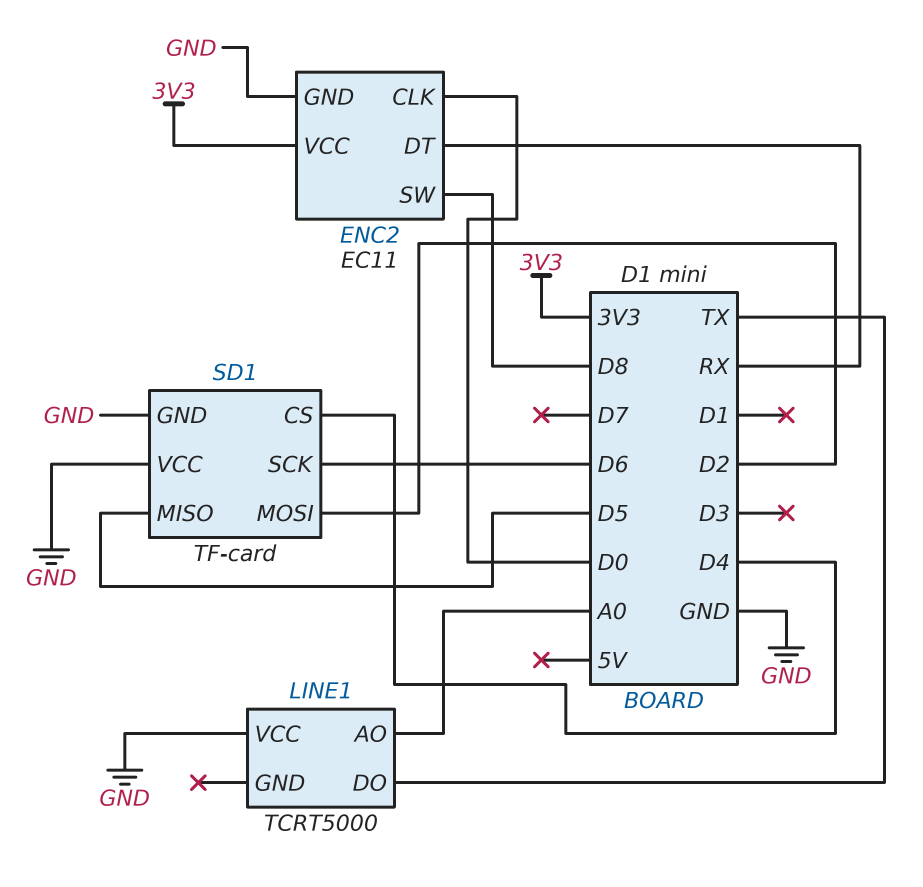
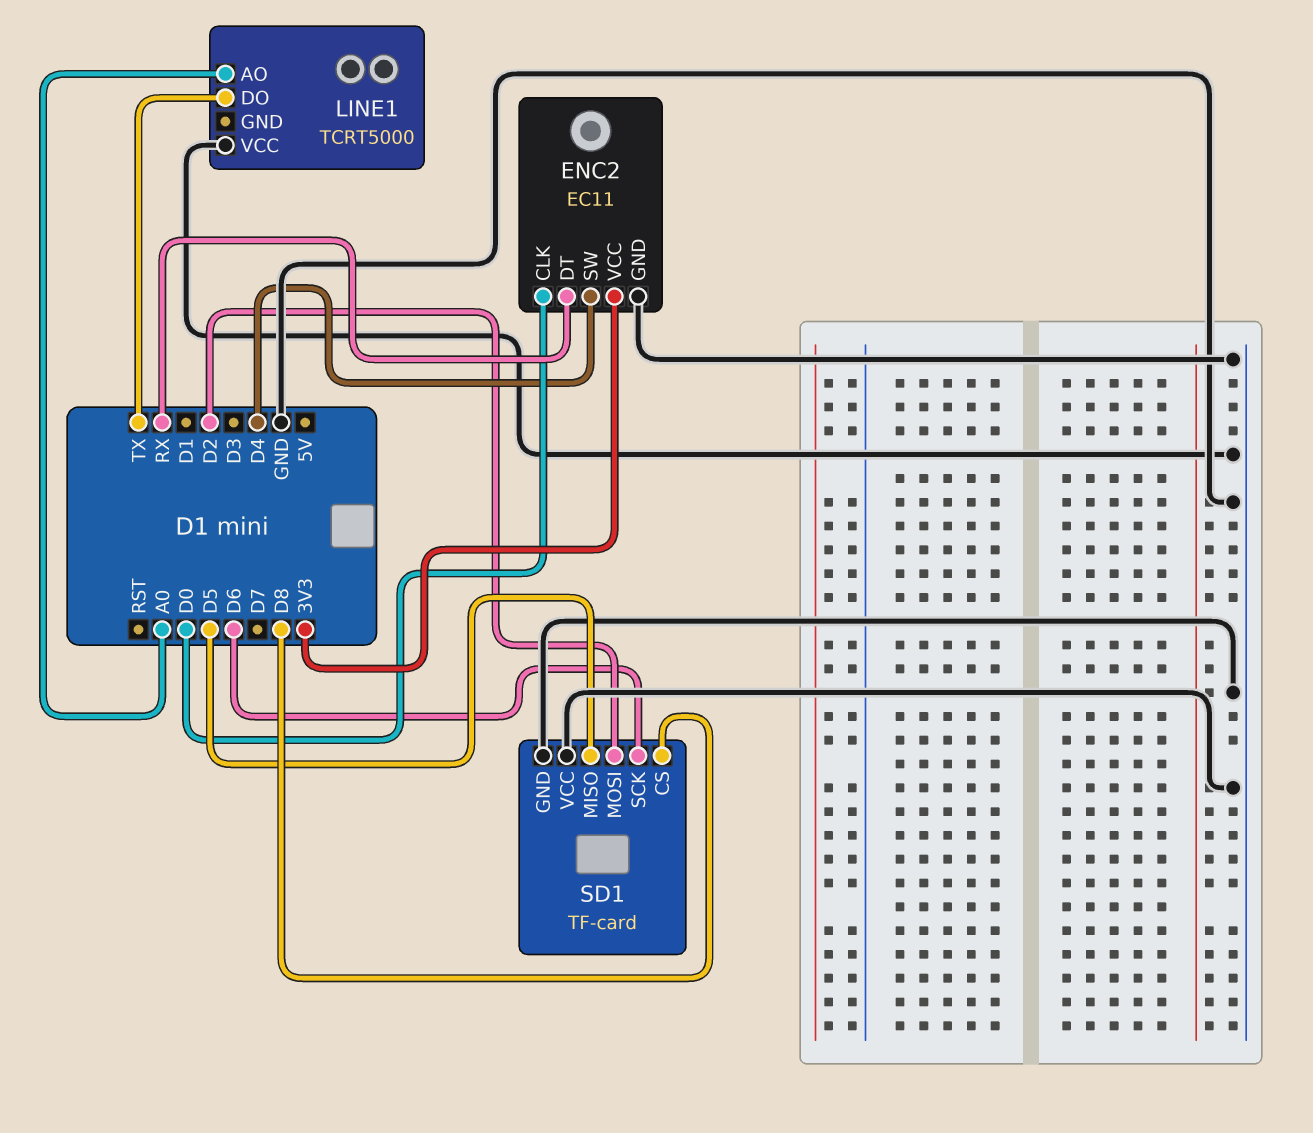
ENC2 pin SW: D8 -> D4
SD1 pin CS: D4 -> D8

